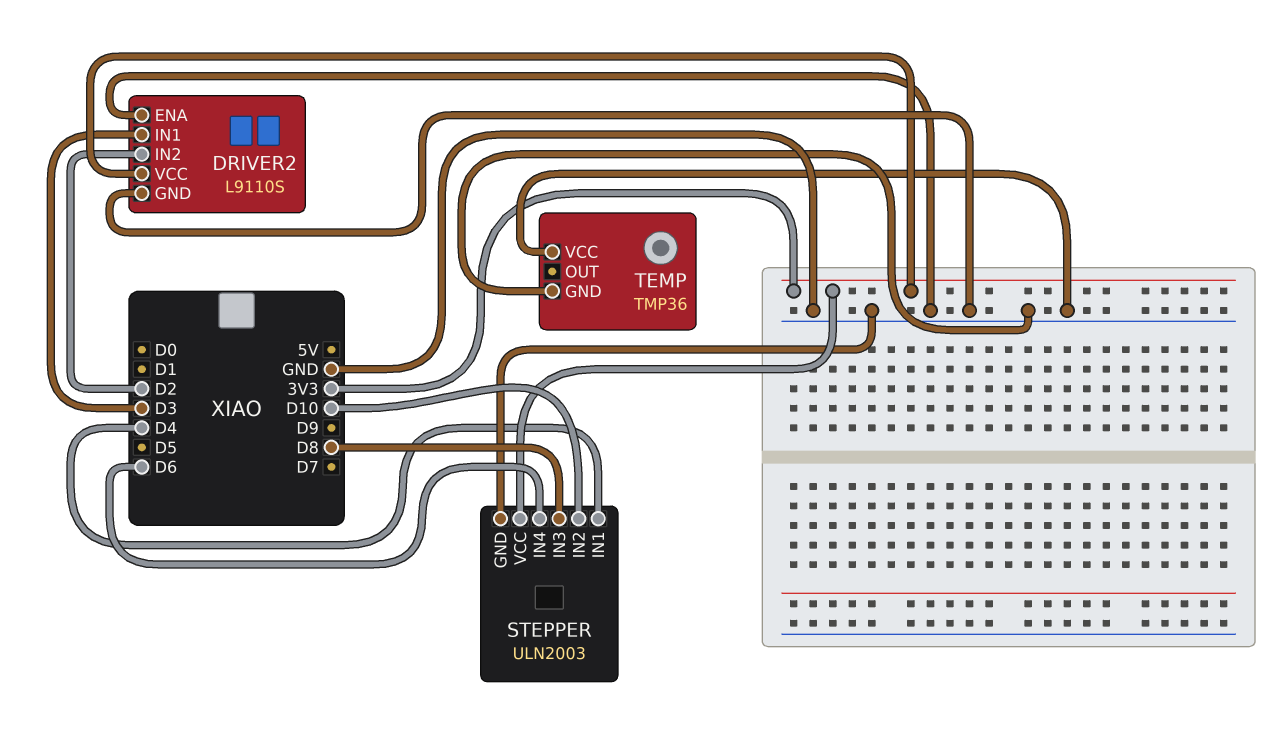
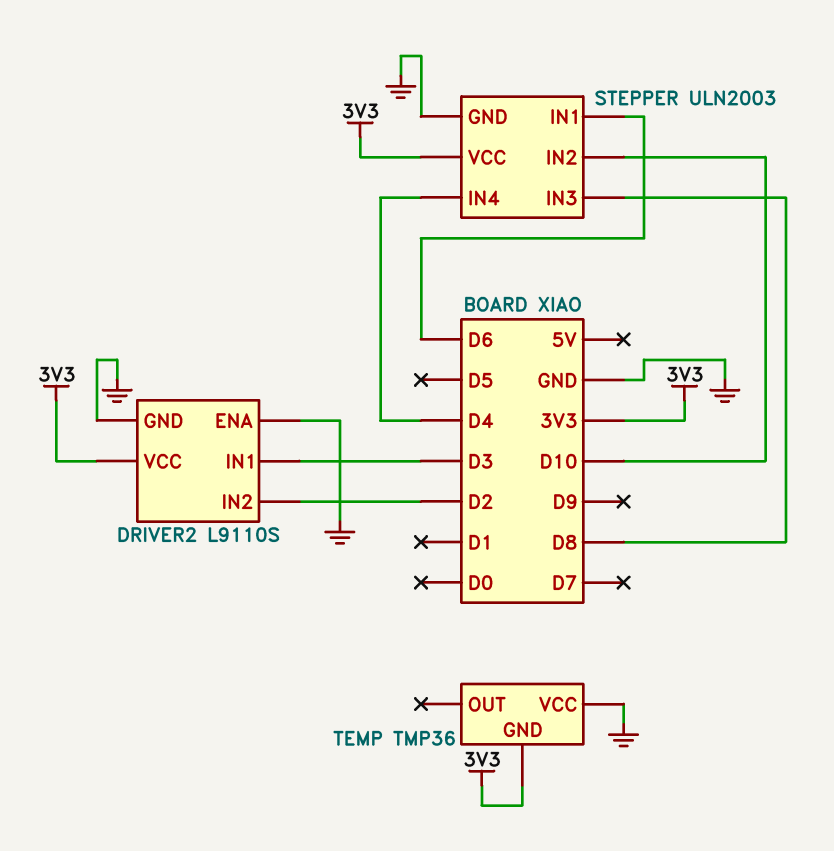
STEPPER pin IN1: D4 -> D6
STEPPER pin IN4: D6 -> D4
TEMP pin GND: GND -> 3V3

